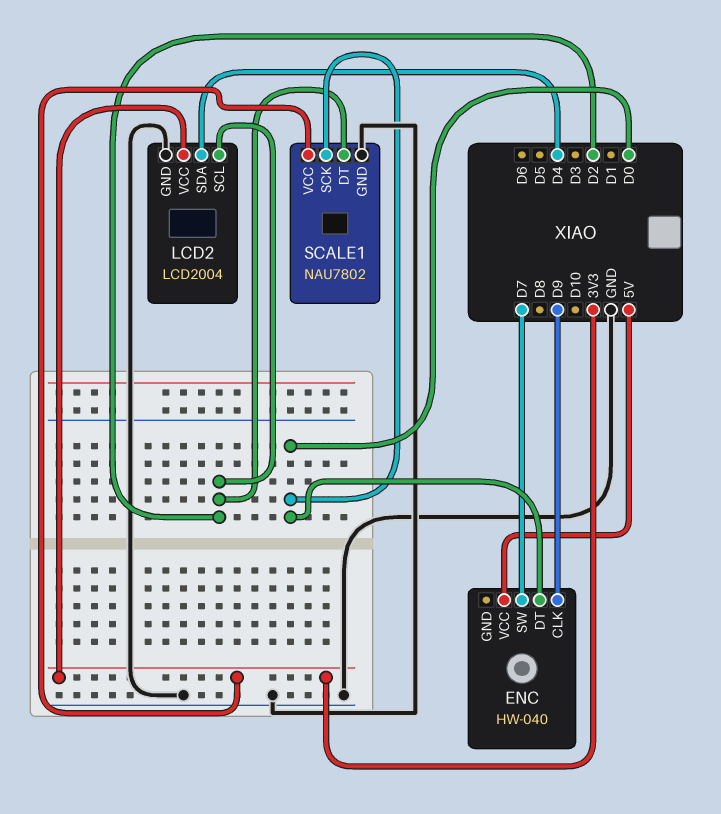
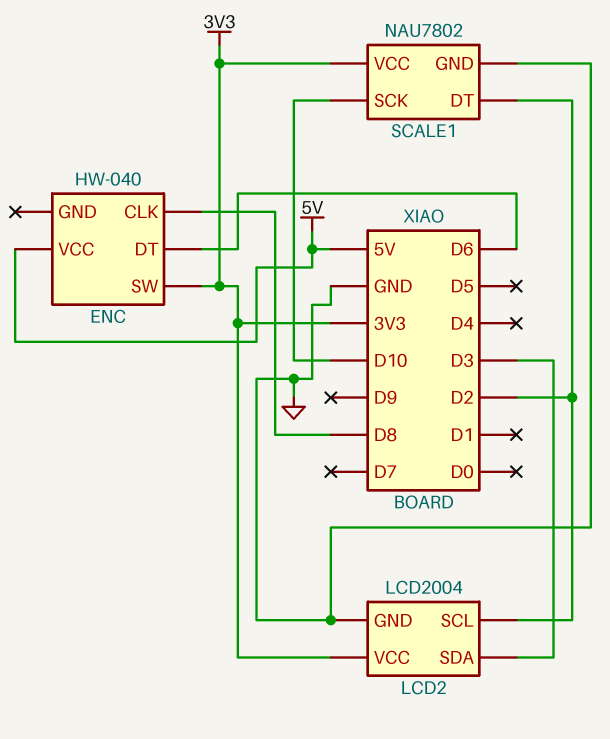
ENC pin CLK: D9 -> D8
ENC pin DT: D0 -> D6
ENC pin SW: D7 -> 3V3
LCD2 pin SDA: D4 -> D3
SCALE1 pin SCK: D0 -> D10

